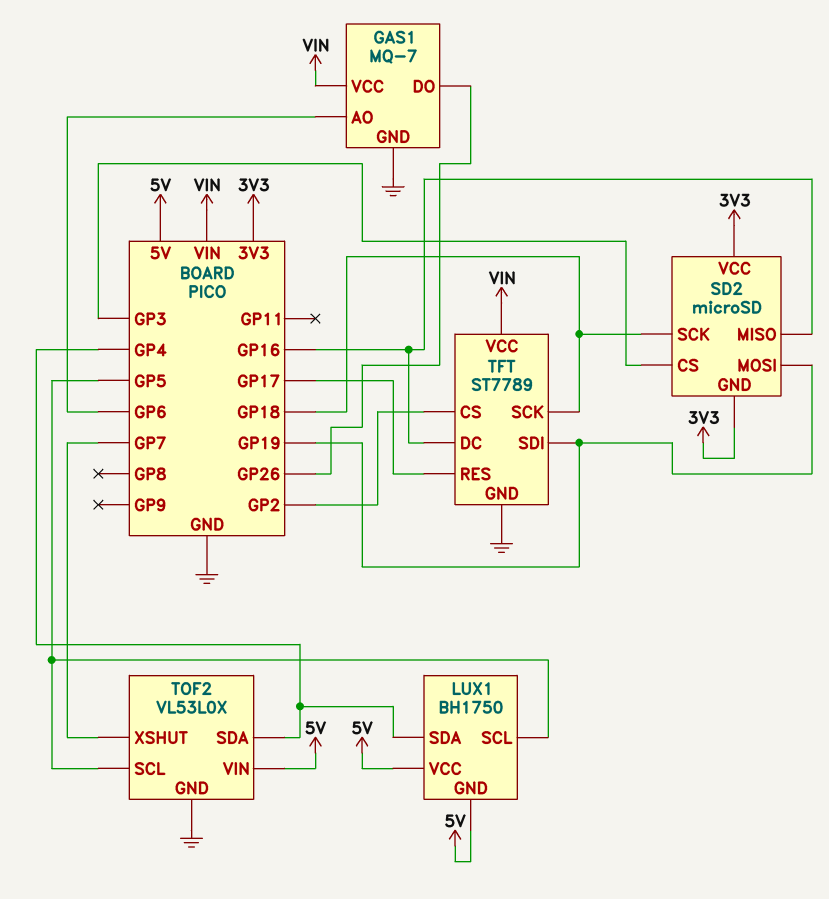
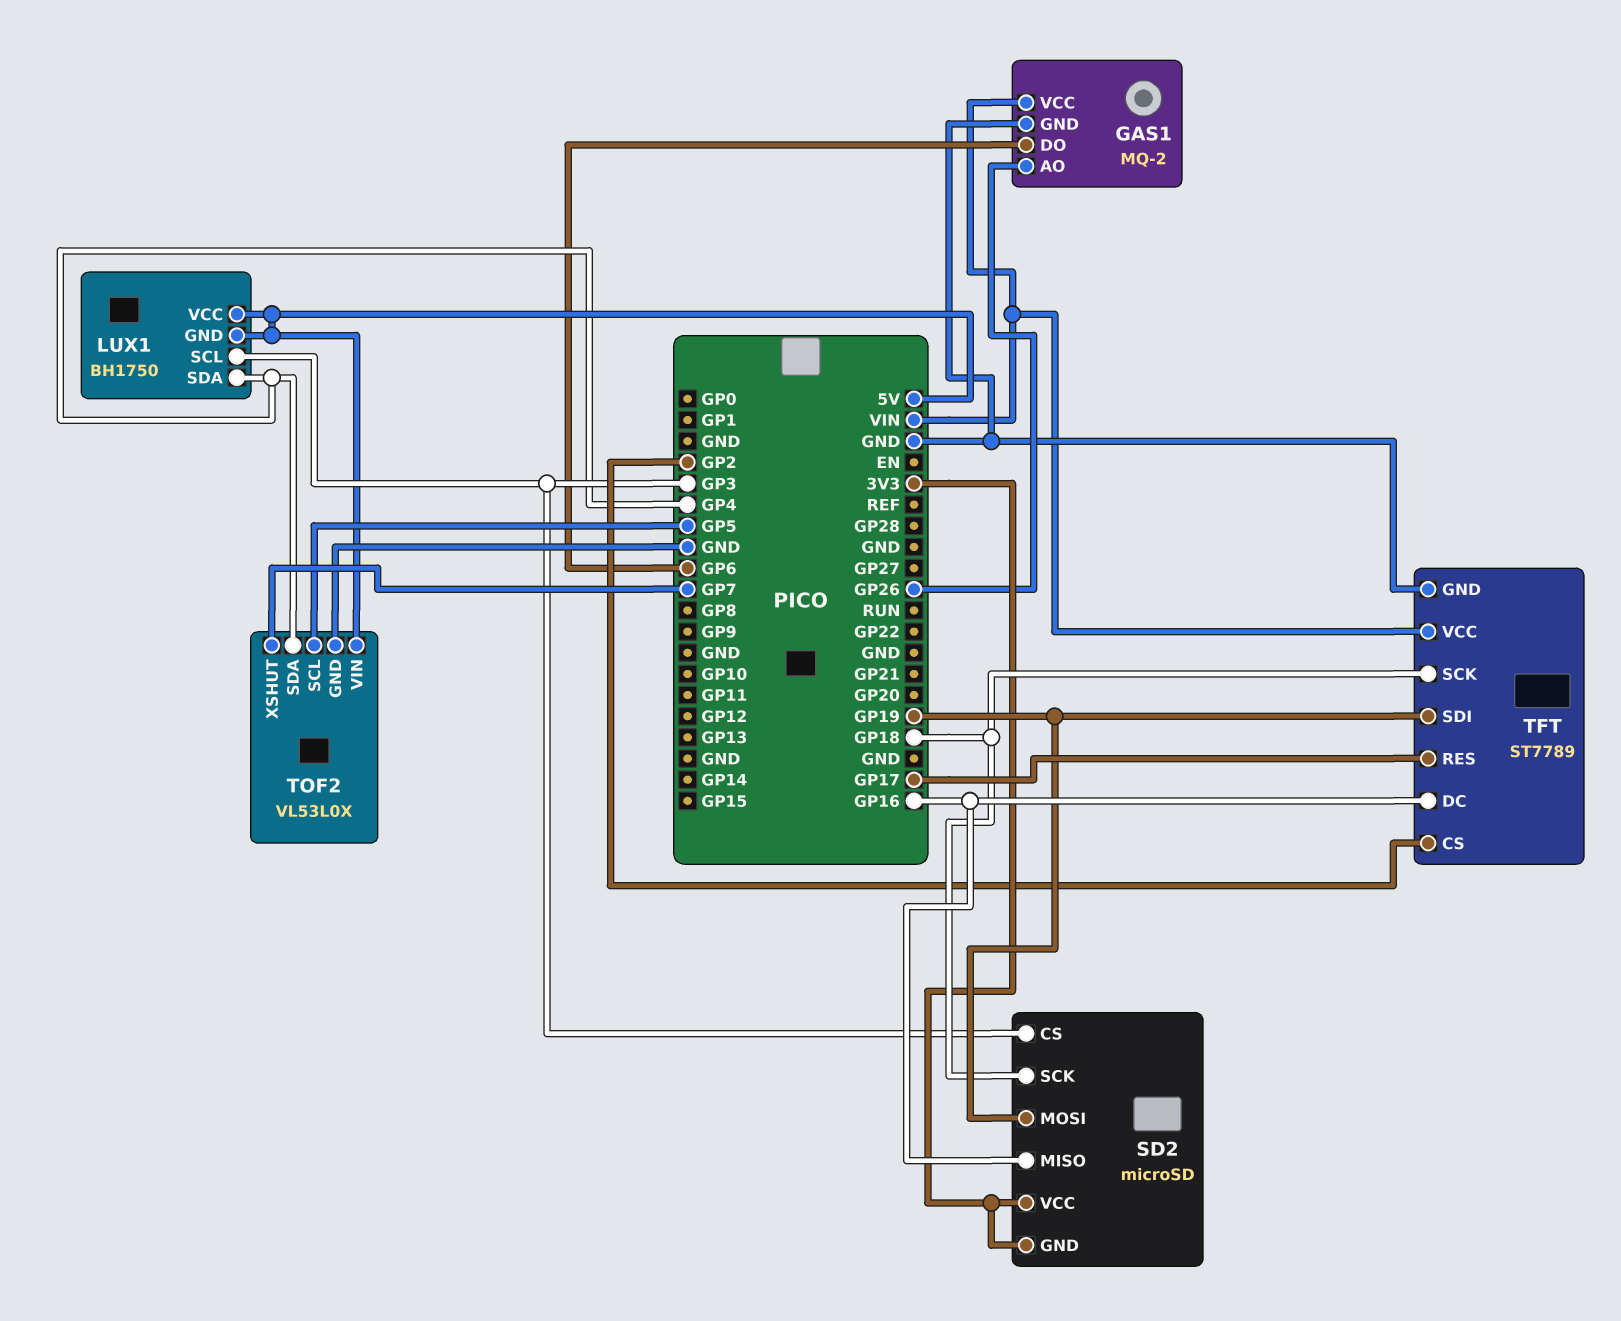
GAS1: MQ-7 -> MQ-2
GAS1 pin AO: GP6 -> GP26
GAS1 pin DO: GP26 -> GP6
LUX1 pin SCL: GP5 -> GP3

